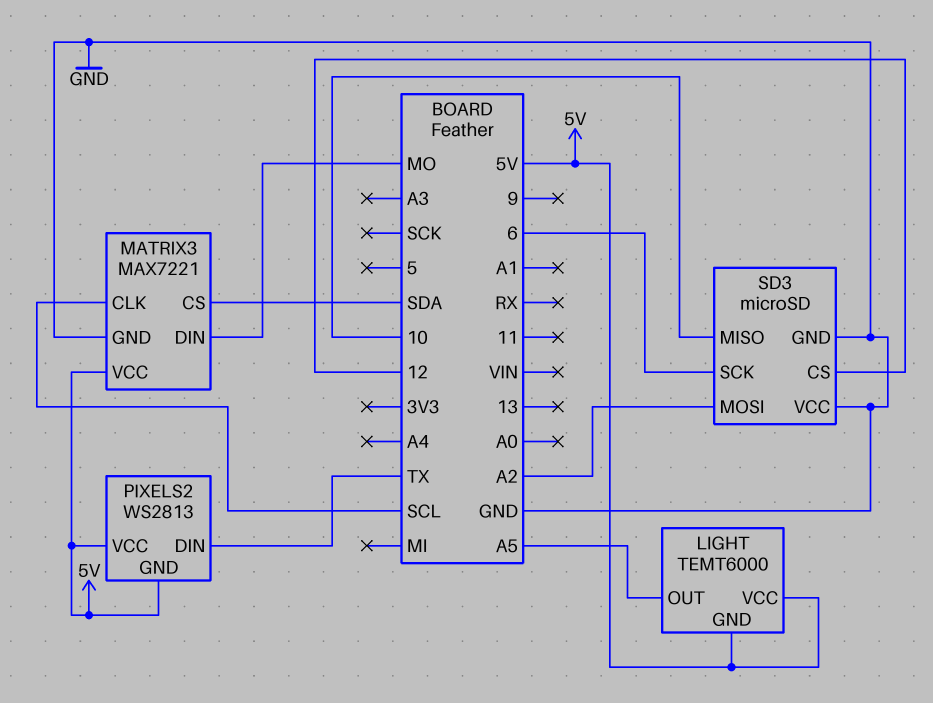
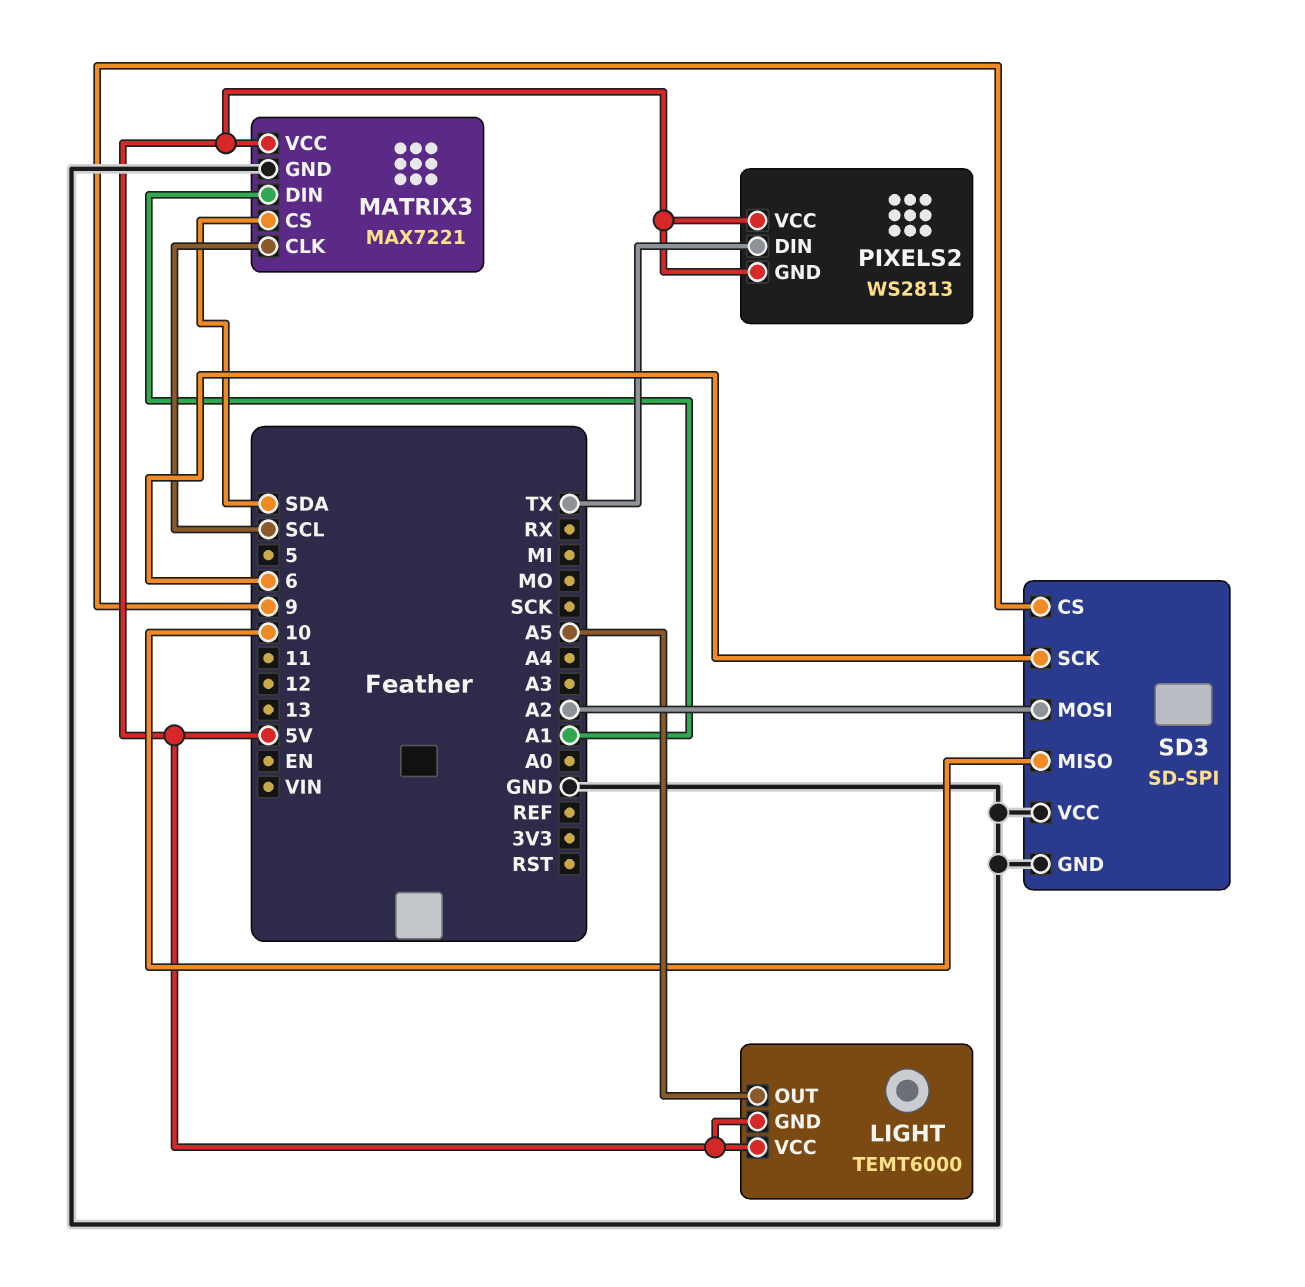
MATRIX3 pin DIN: MO -> A1
SD3: microSD -> SD-SPI
SD3 pin CS: 12 -> 9

